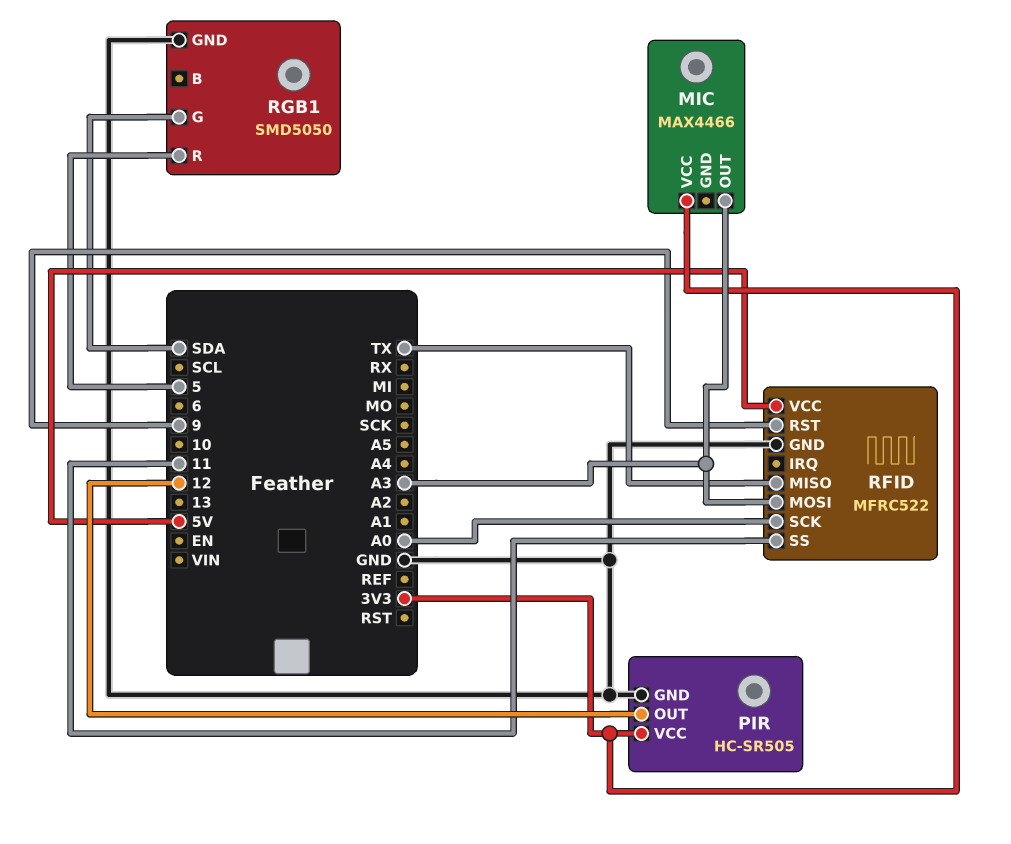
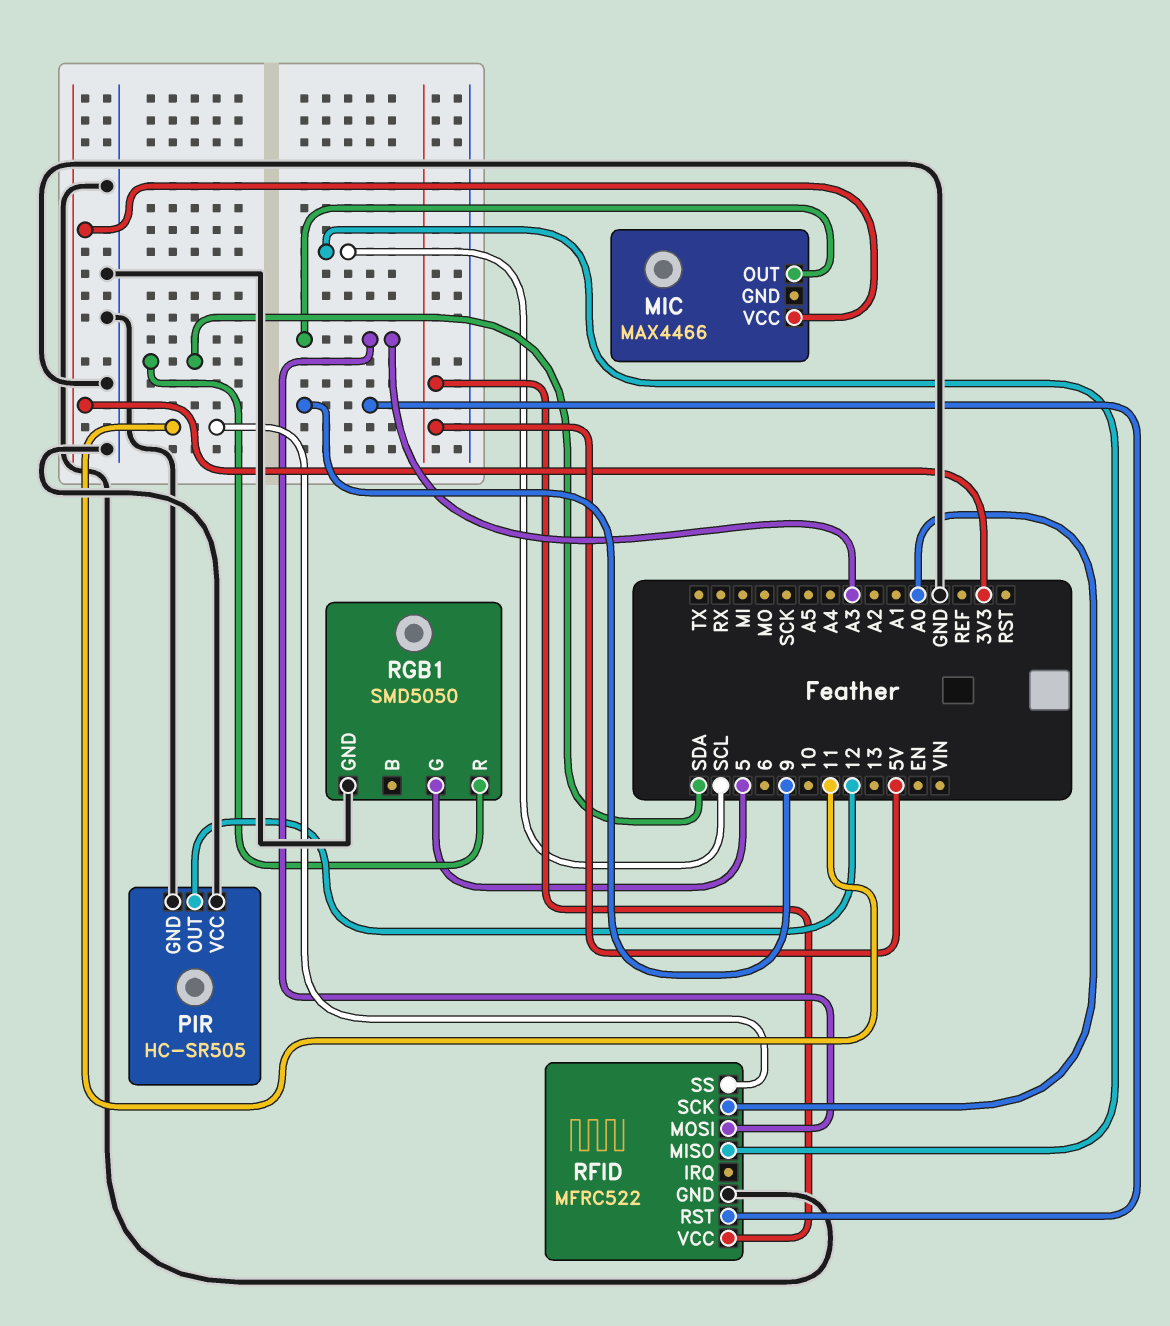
PIR pin VCC: 3V3 -> GND
RFID pin MISO: TX -> SCL
RGB1 pin G: SDA -> 5
RGB1 pin R: 5 -> SDA

